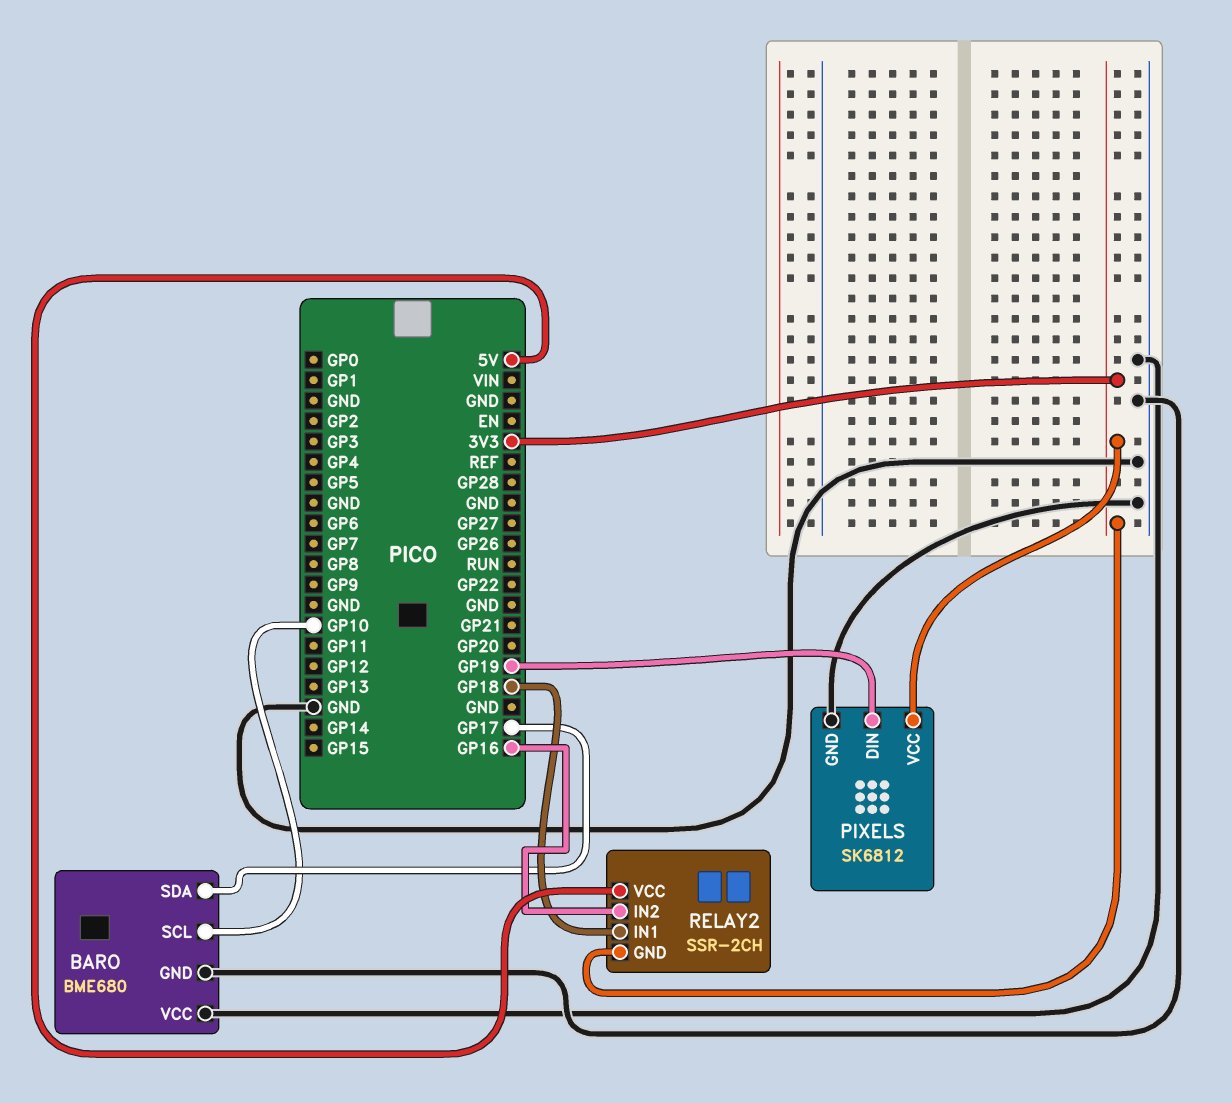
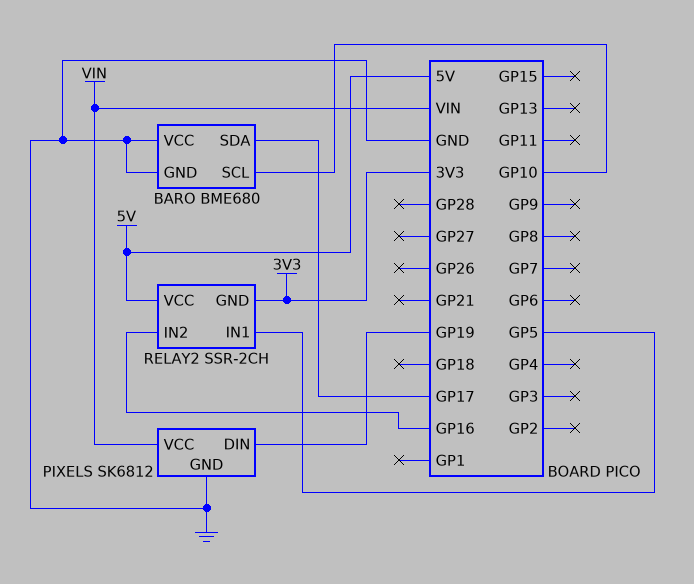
PIXELS pin VCC: 3V3 -> VIN
RELAY2 pin IN1: GP18 -> GP5

